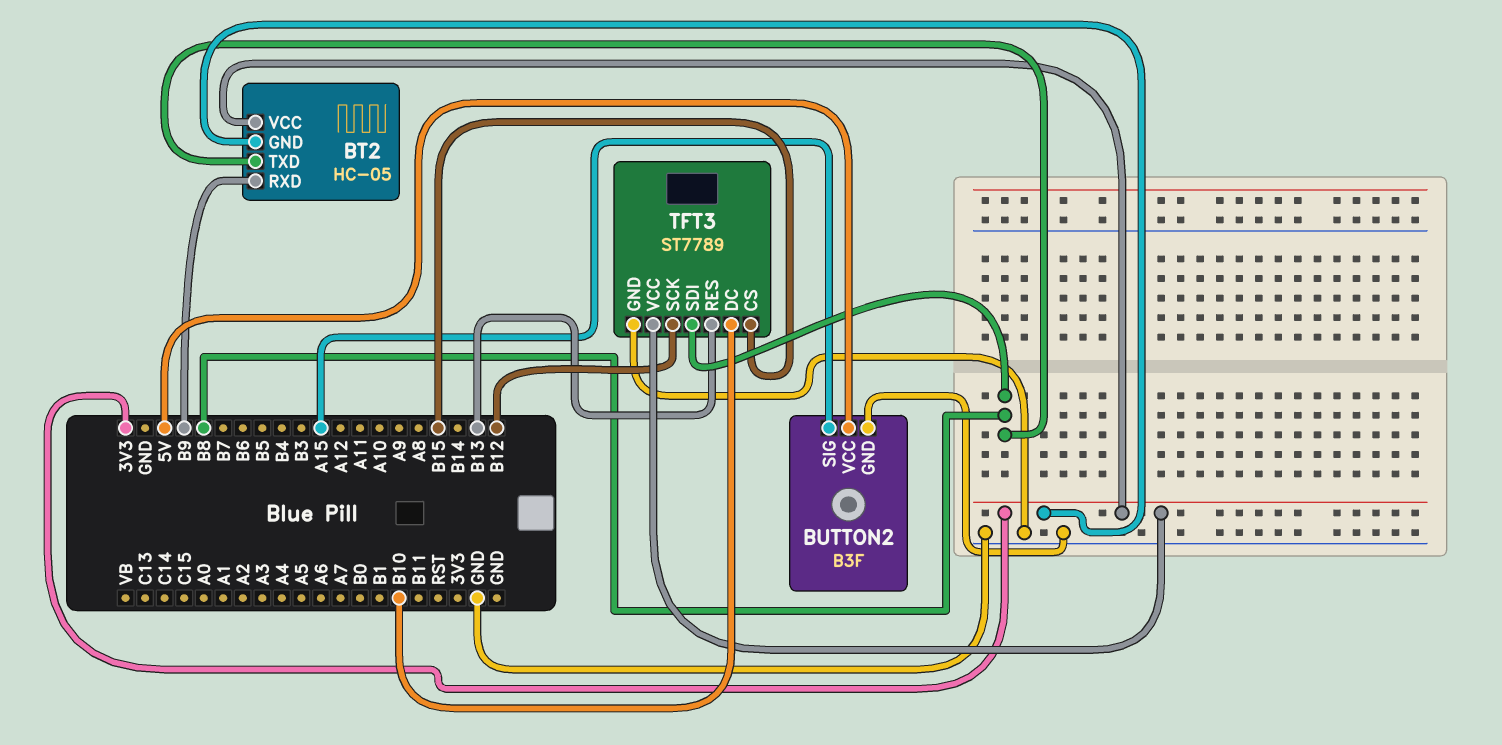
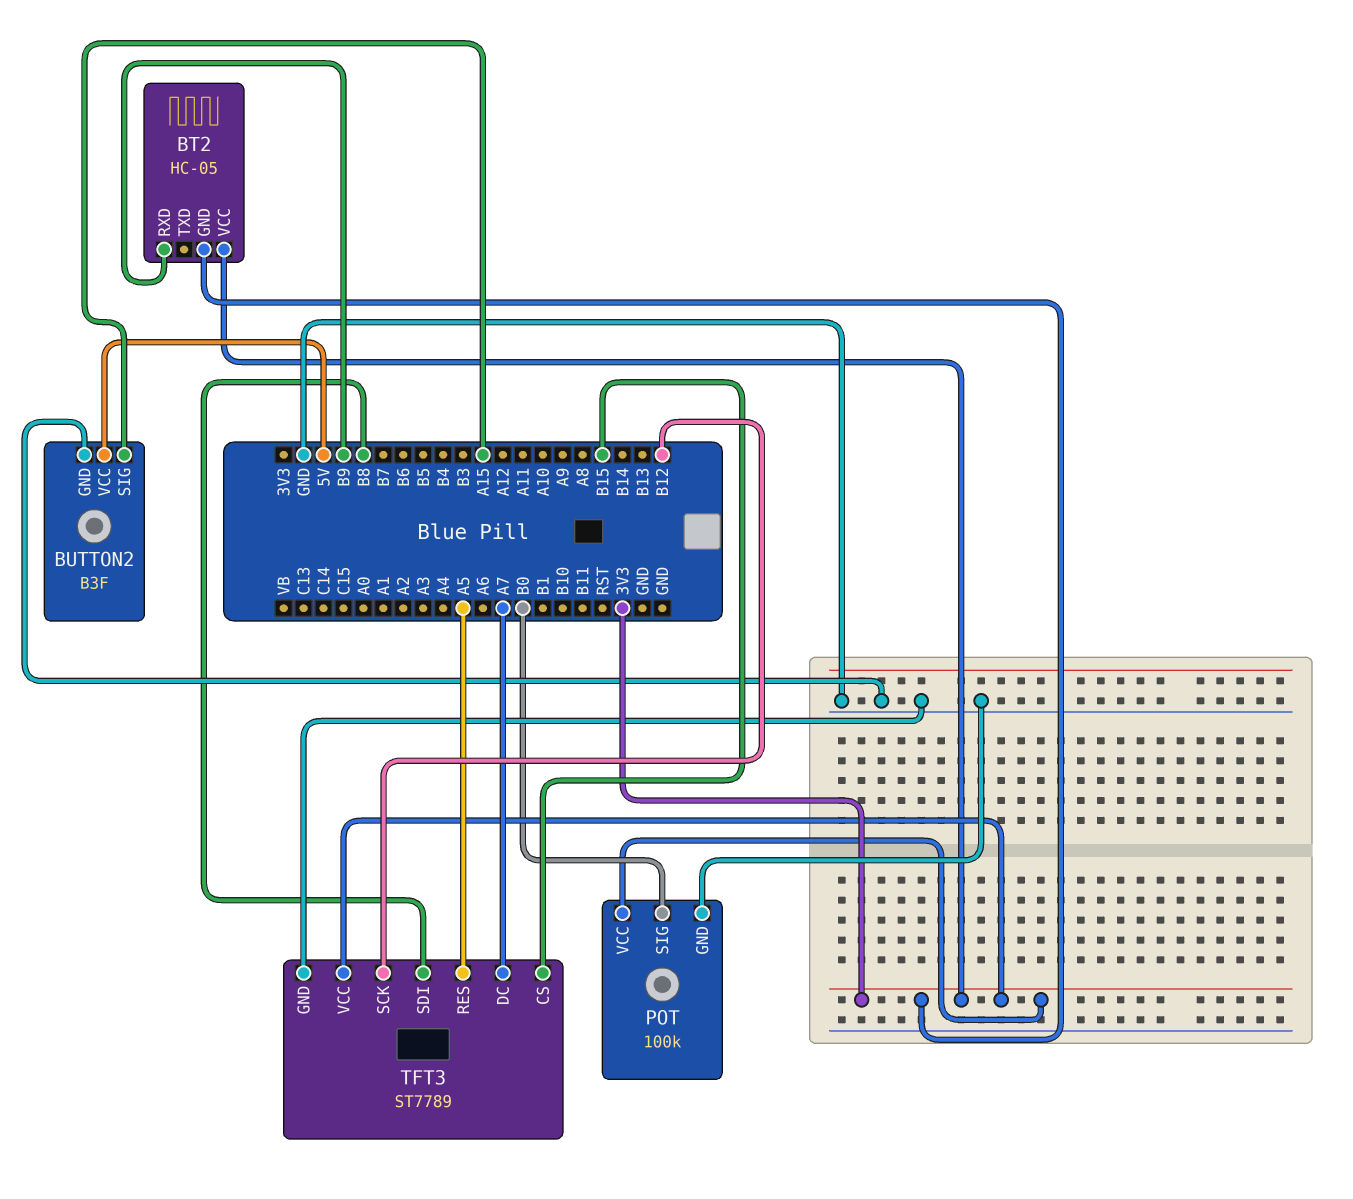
BT2 pin TXD: B8 -> none
POT: none -> 100k
POT pin GND: none -> GND
POT pin SIG: none -> B0
POT pin VCC: none -> 3V3
TFT3 pin DC: B10 -> A7
TFT3 pin RES: B13 -> A5

